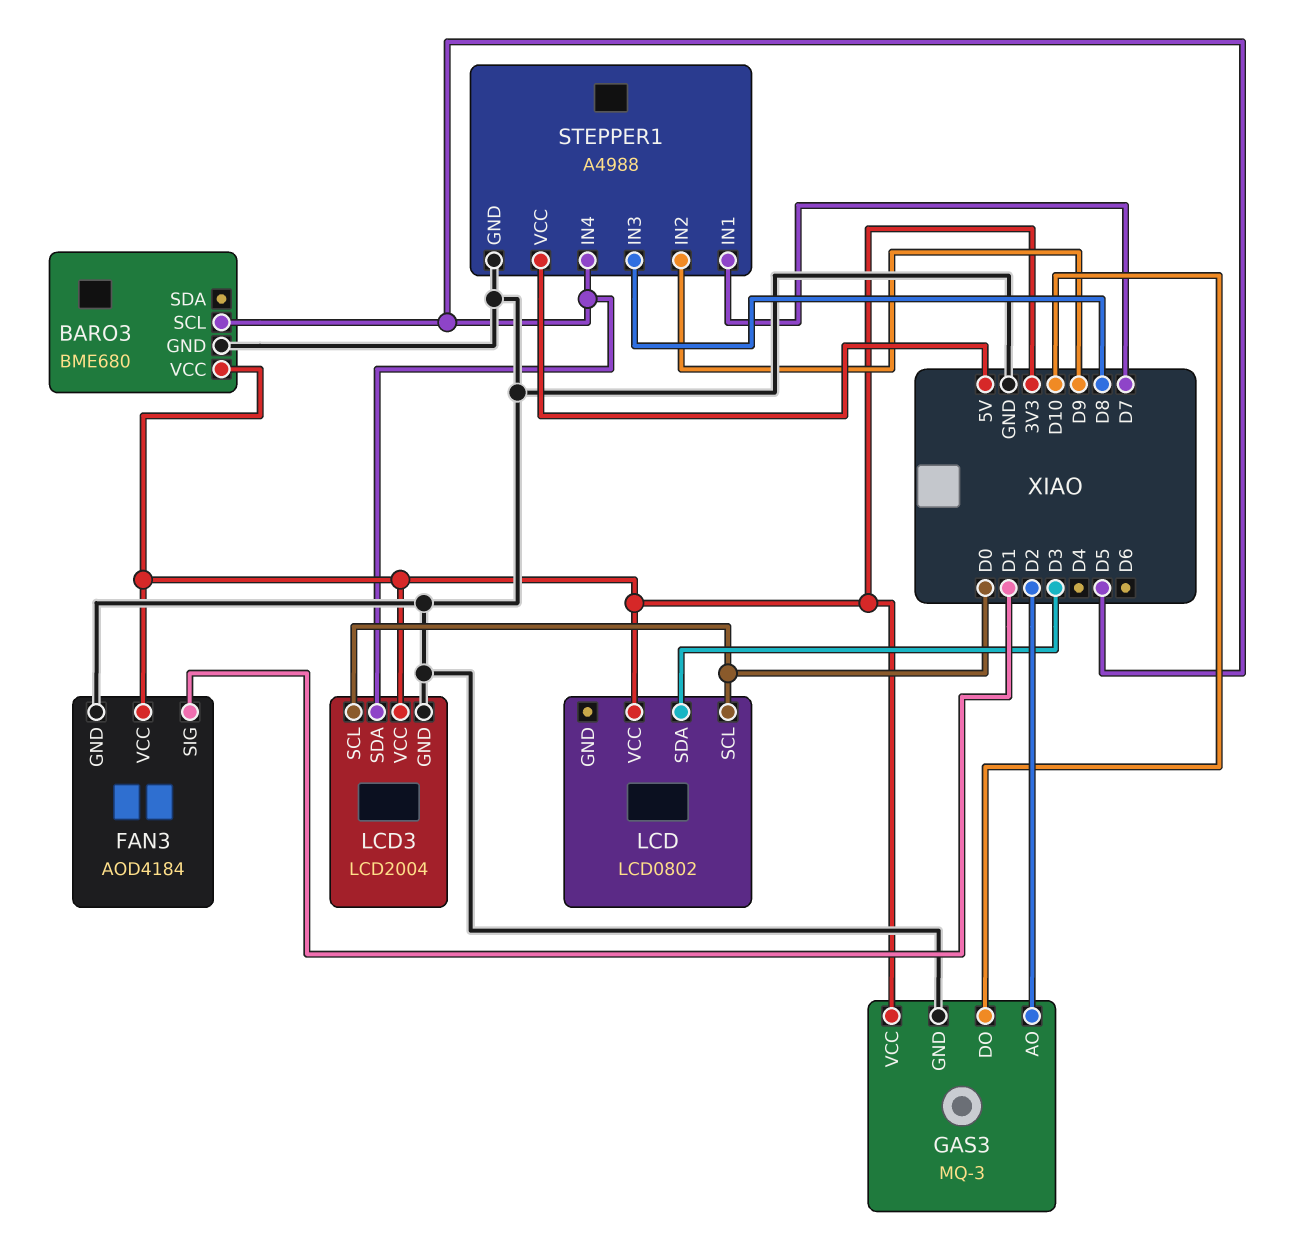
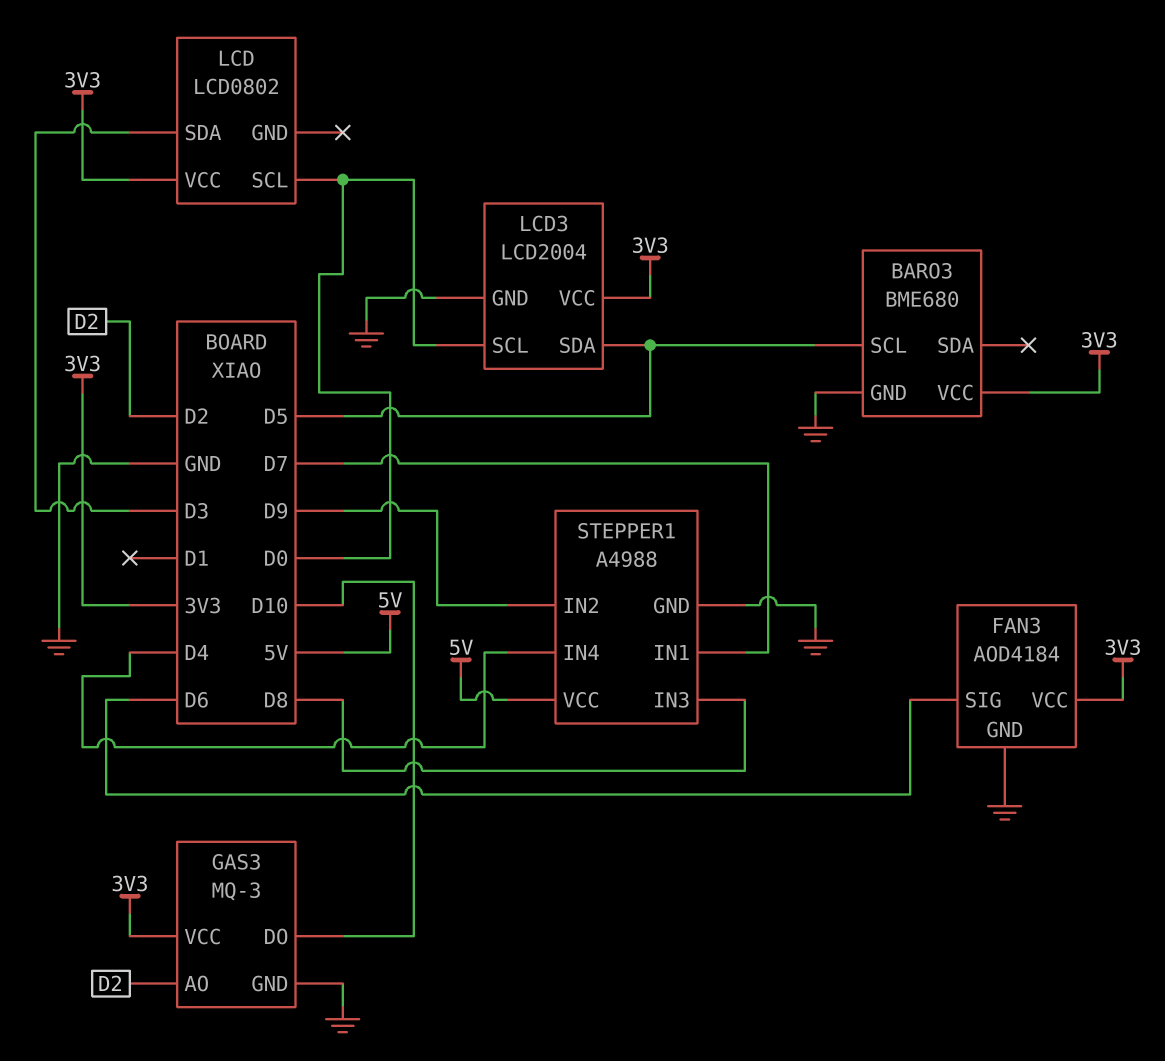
FAN3 pin SIG: D1 -> D6
STEPPER1 pin IN4: D5 -> D4

